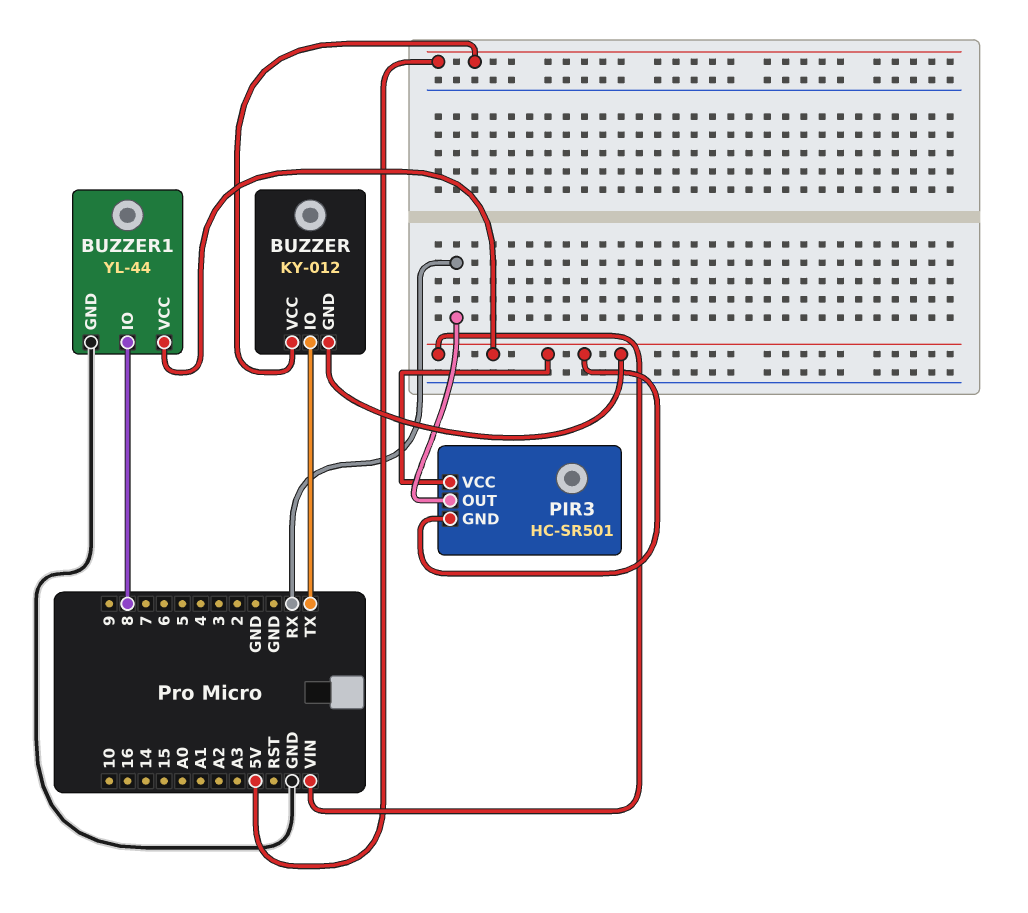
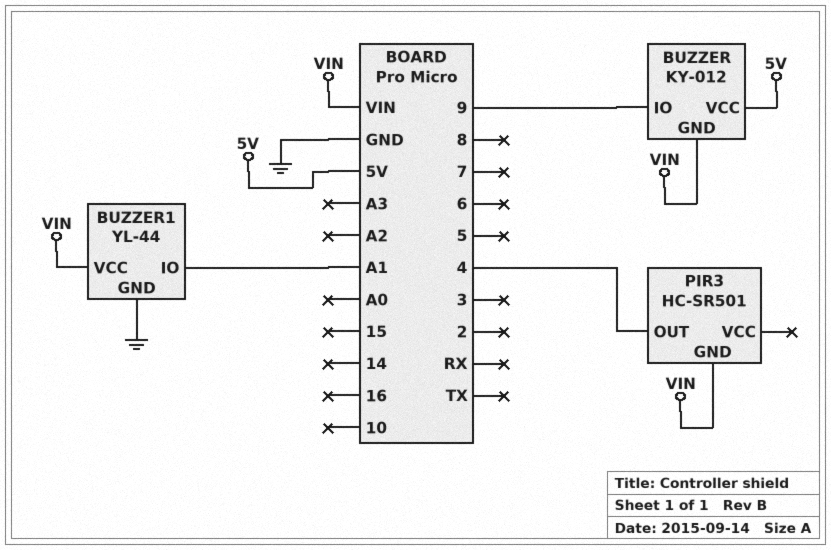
BUZZER pin IO: TX -> 9
BUZZER1 pin IO: 8 -> A1
PIR3 pin OUT: RX -> 4
PIR3 pin VCC: VIN -> none

